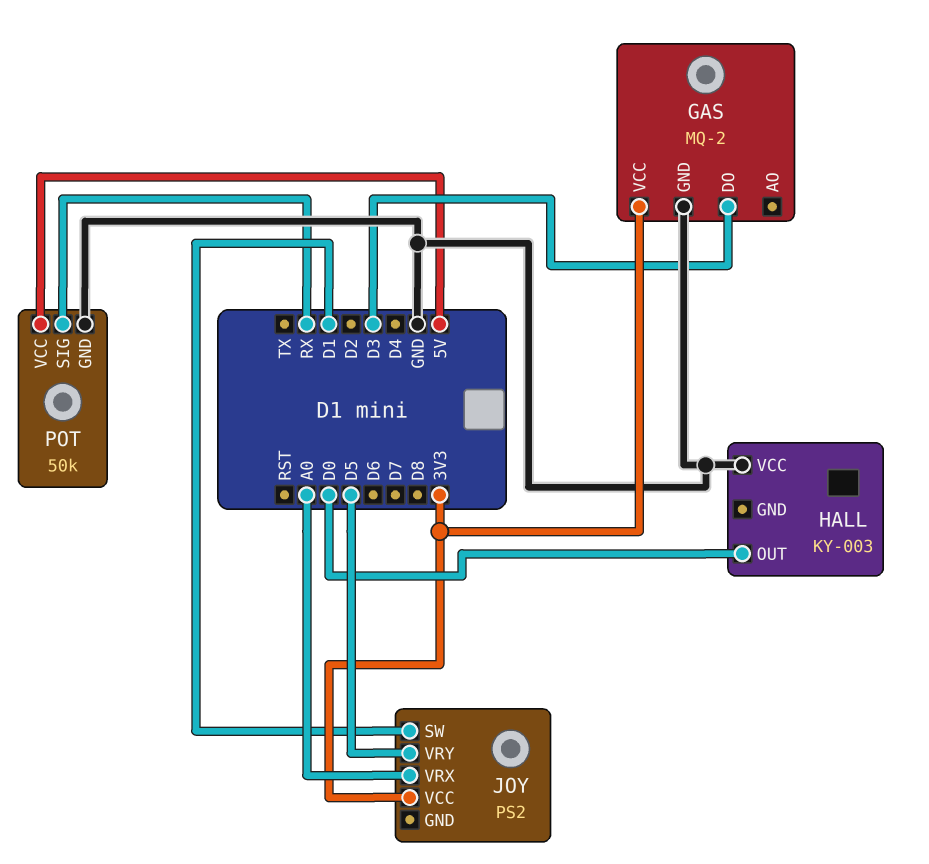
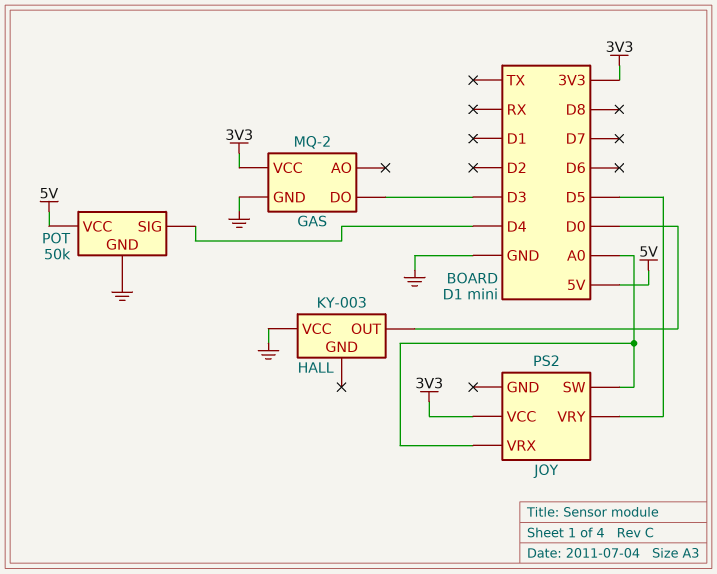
JOY pin SW: D1 -> A0
POT pin SIG: RX -> D4

